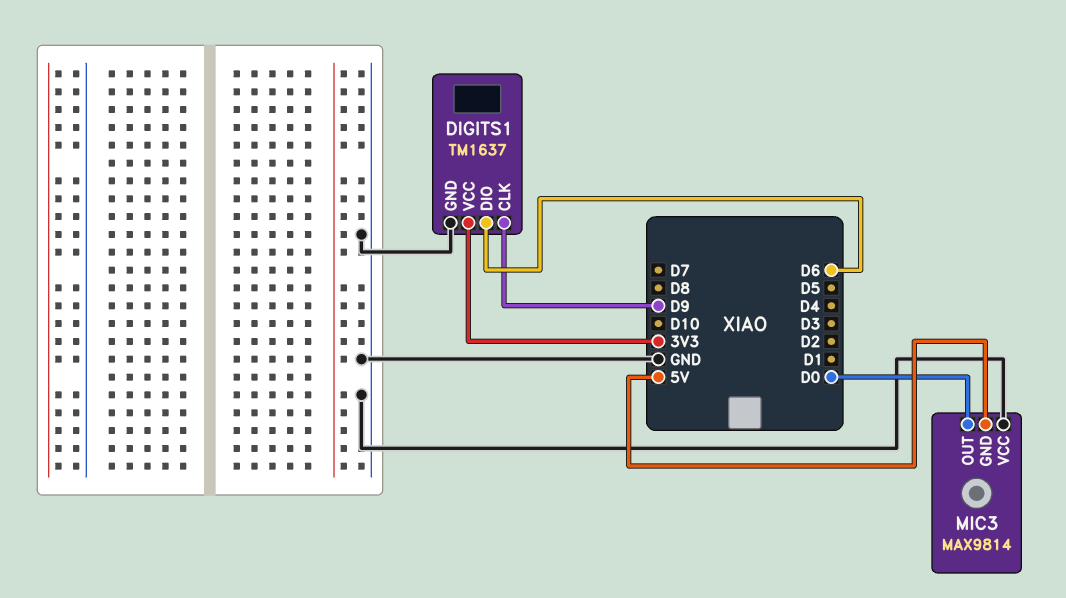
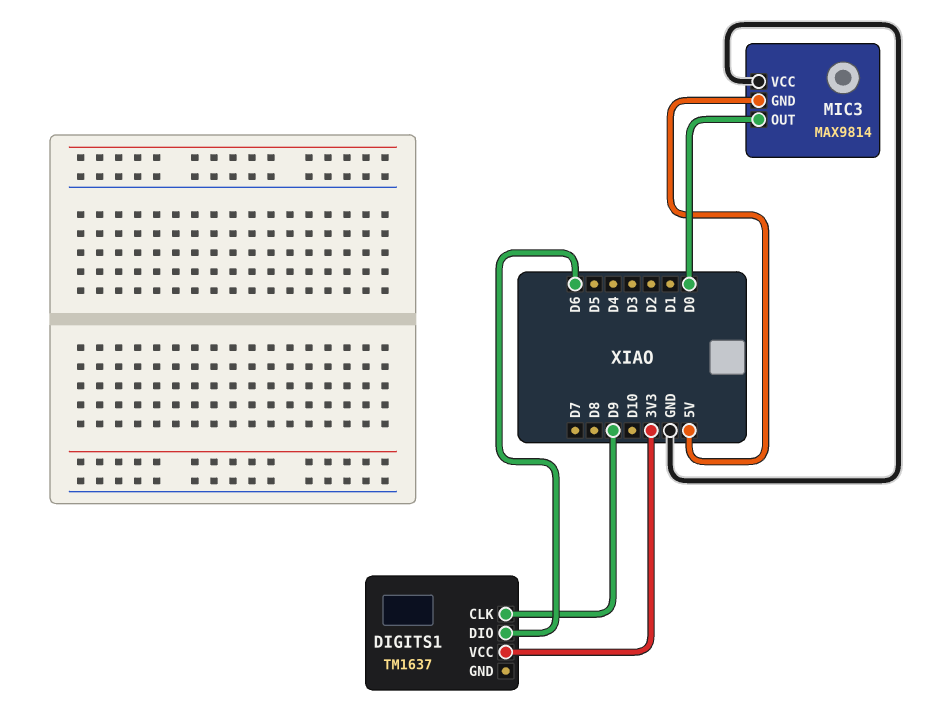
DIGITS1 pin GND: GND -> none

